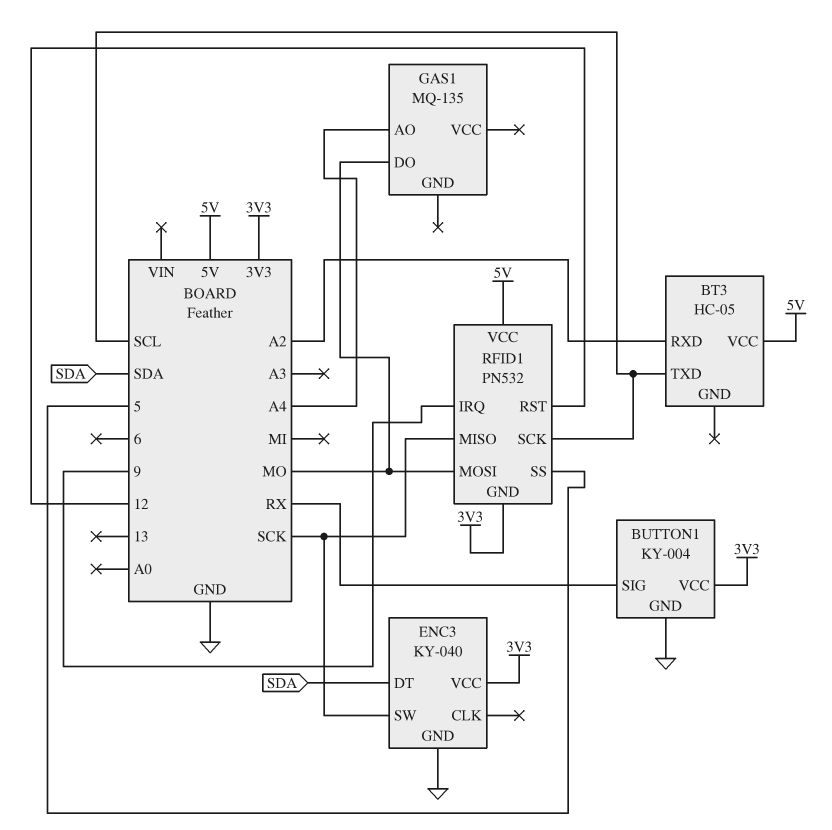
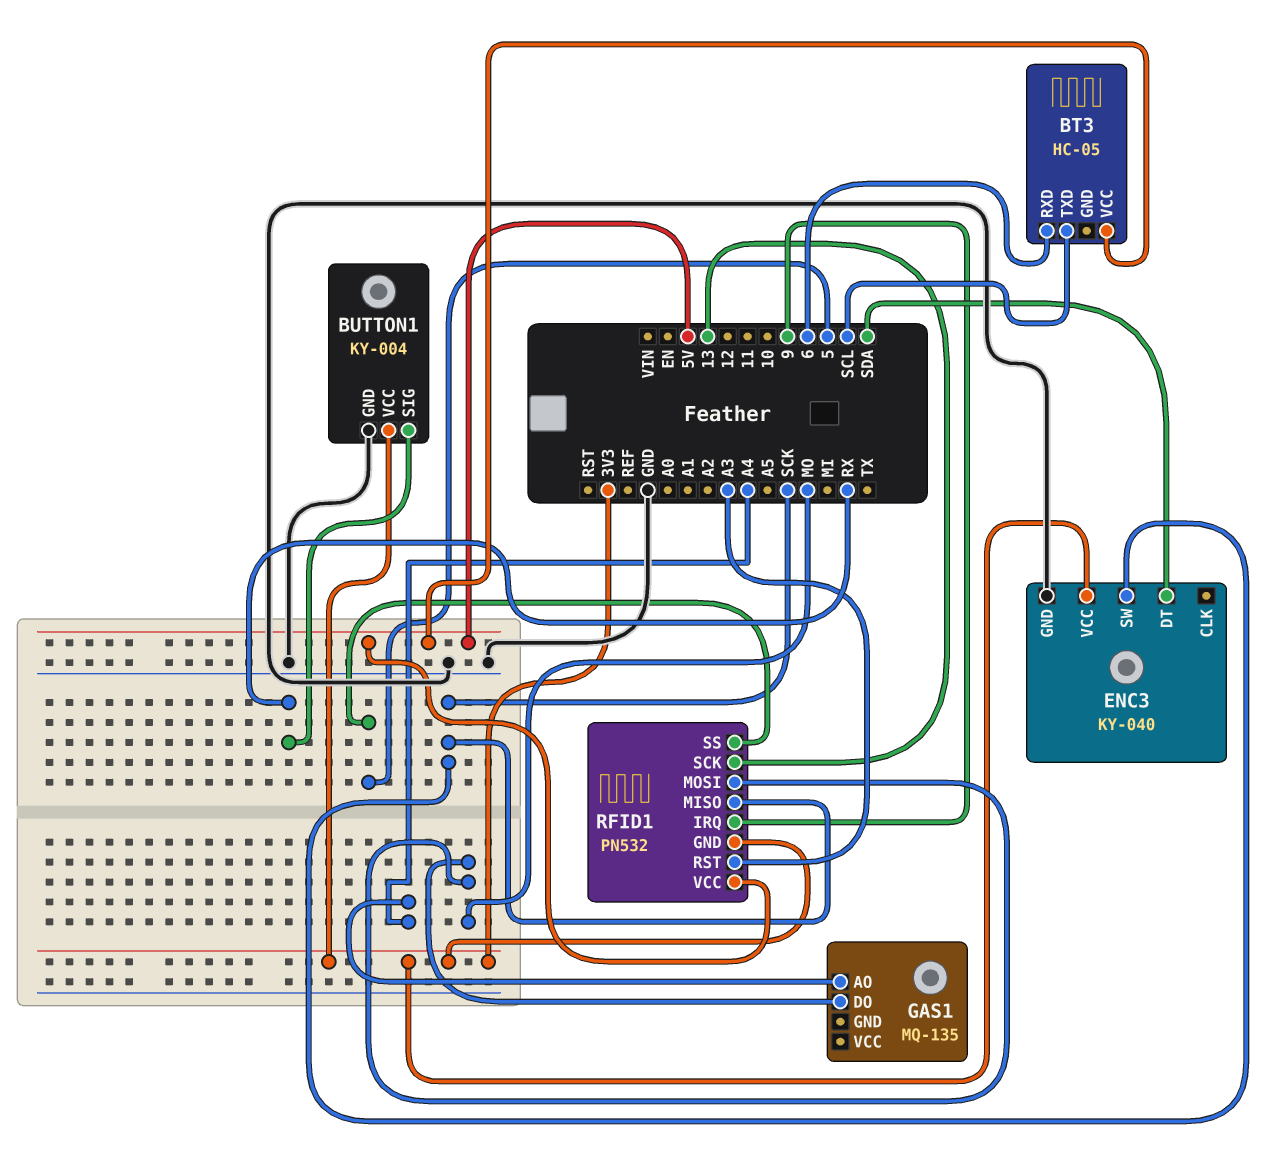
BT3 pin RXD: A2 -> 6
RFID1 pin RST: 12 -> A3
RFID1 pin SCK: SCL -> 13

